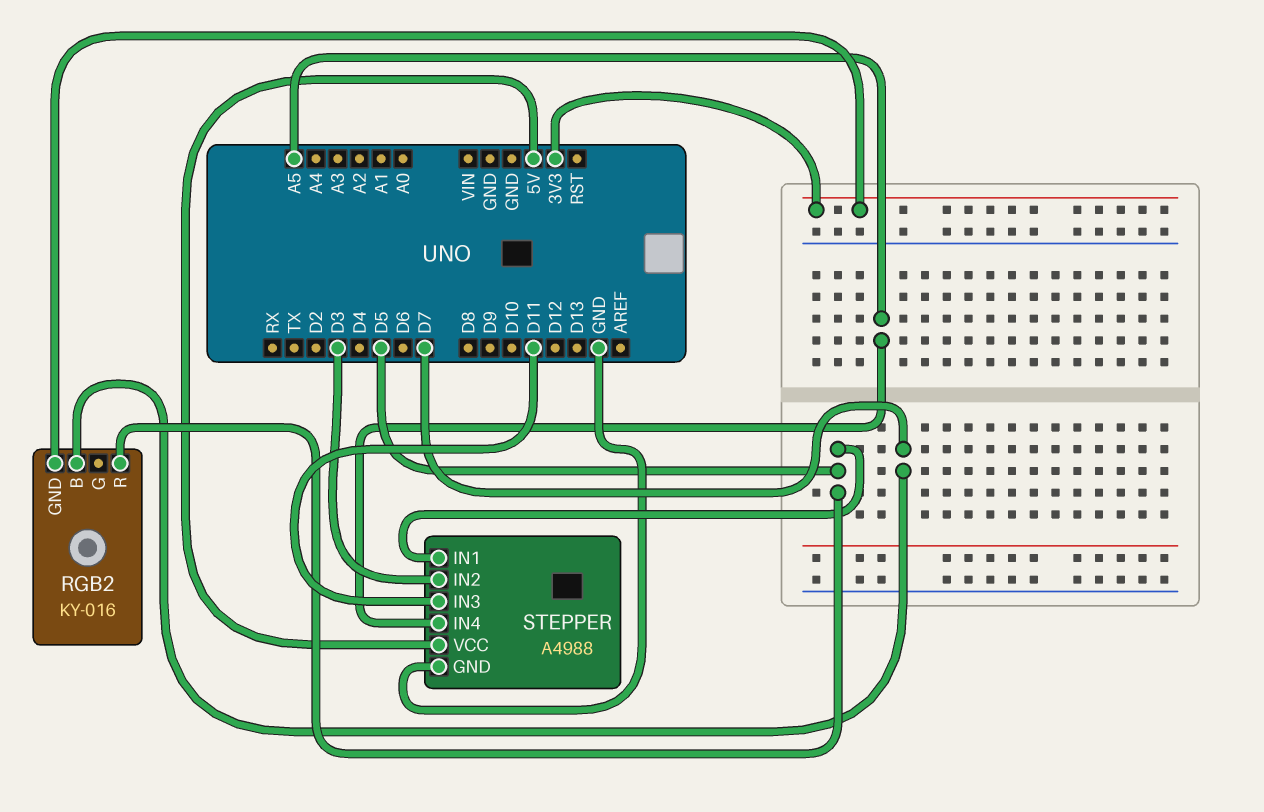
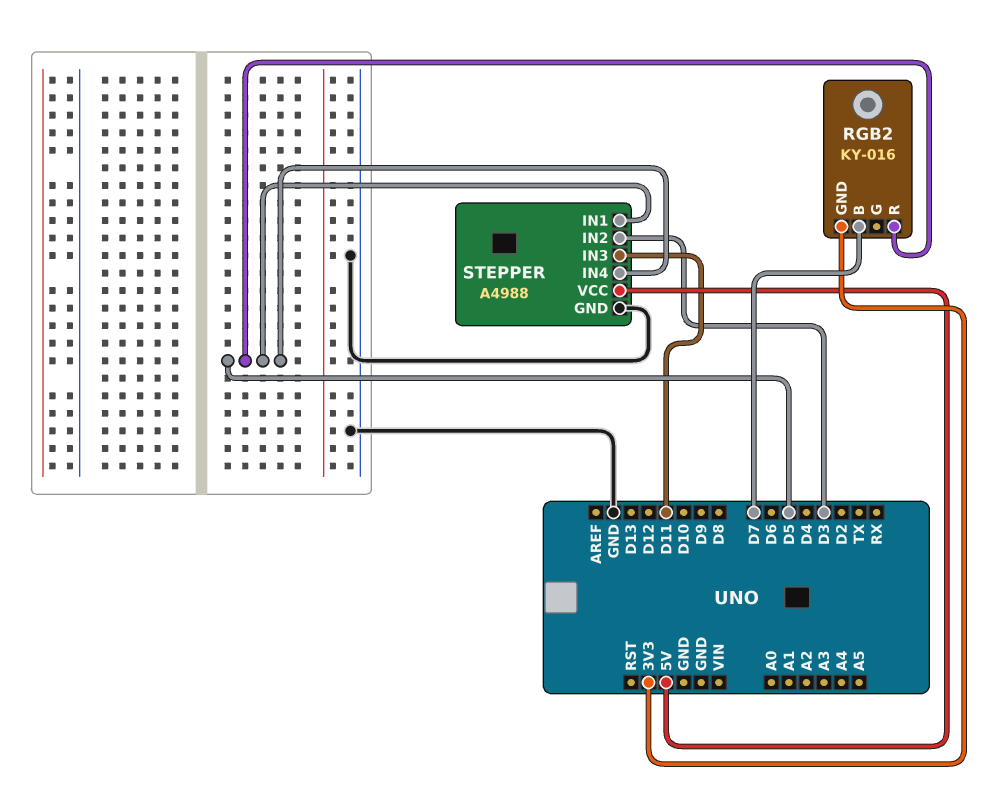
STEPPER pin IN4: A5 -> D5

